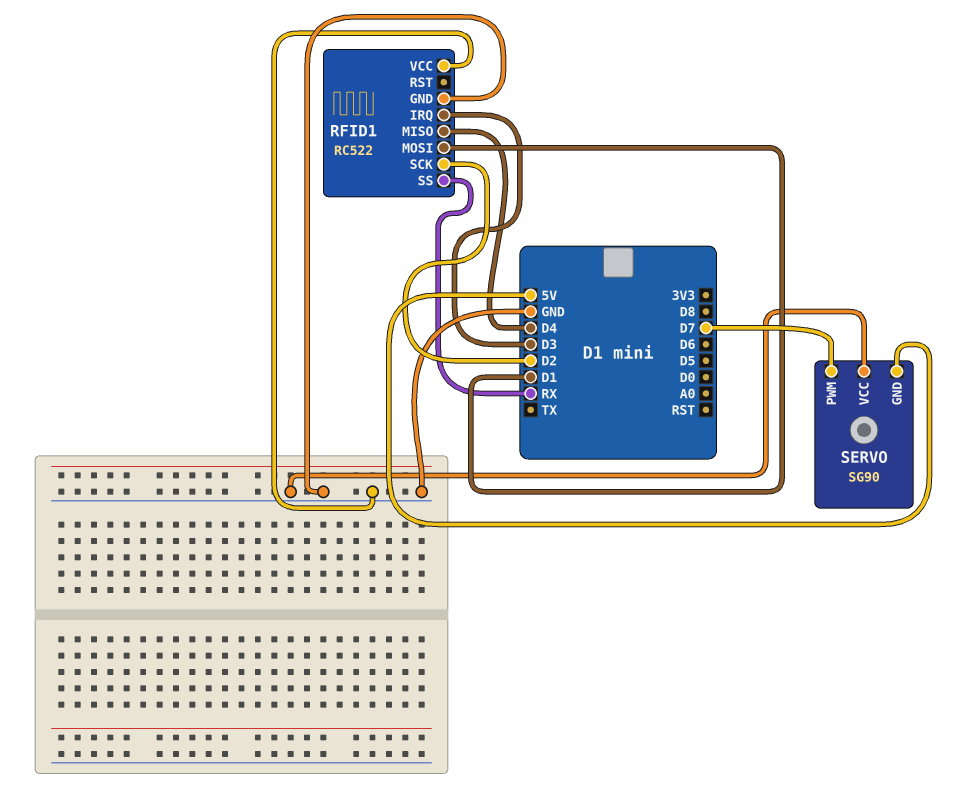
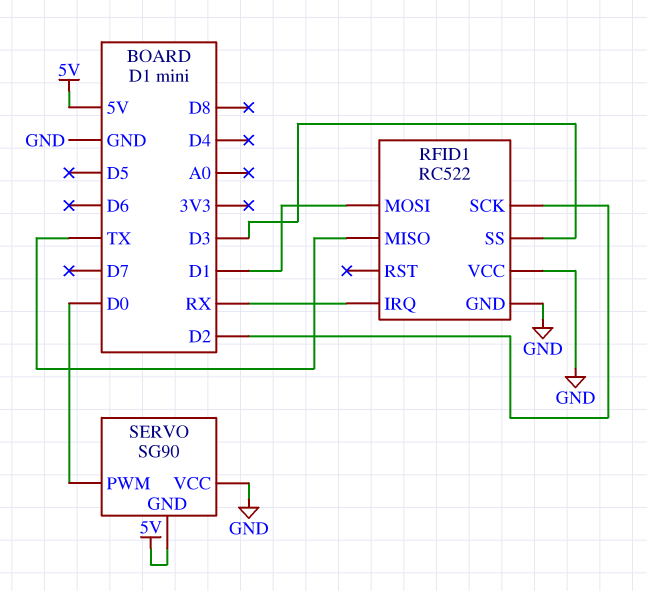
RFID1 pin IRQ: D3 -> RX
RFID1 pin MISO: D4 -> TX
RFID1 pin SS: RX -> D3
SERVO pin PWM: D7 -> D0

